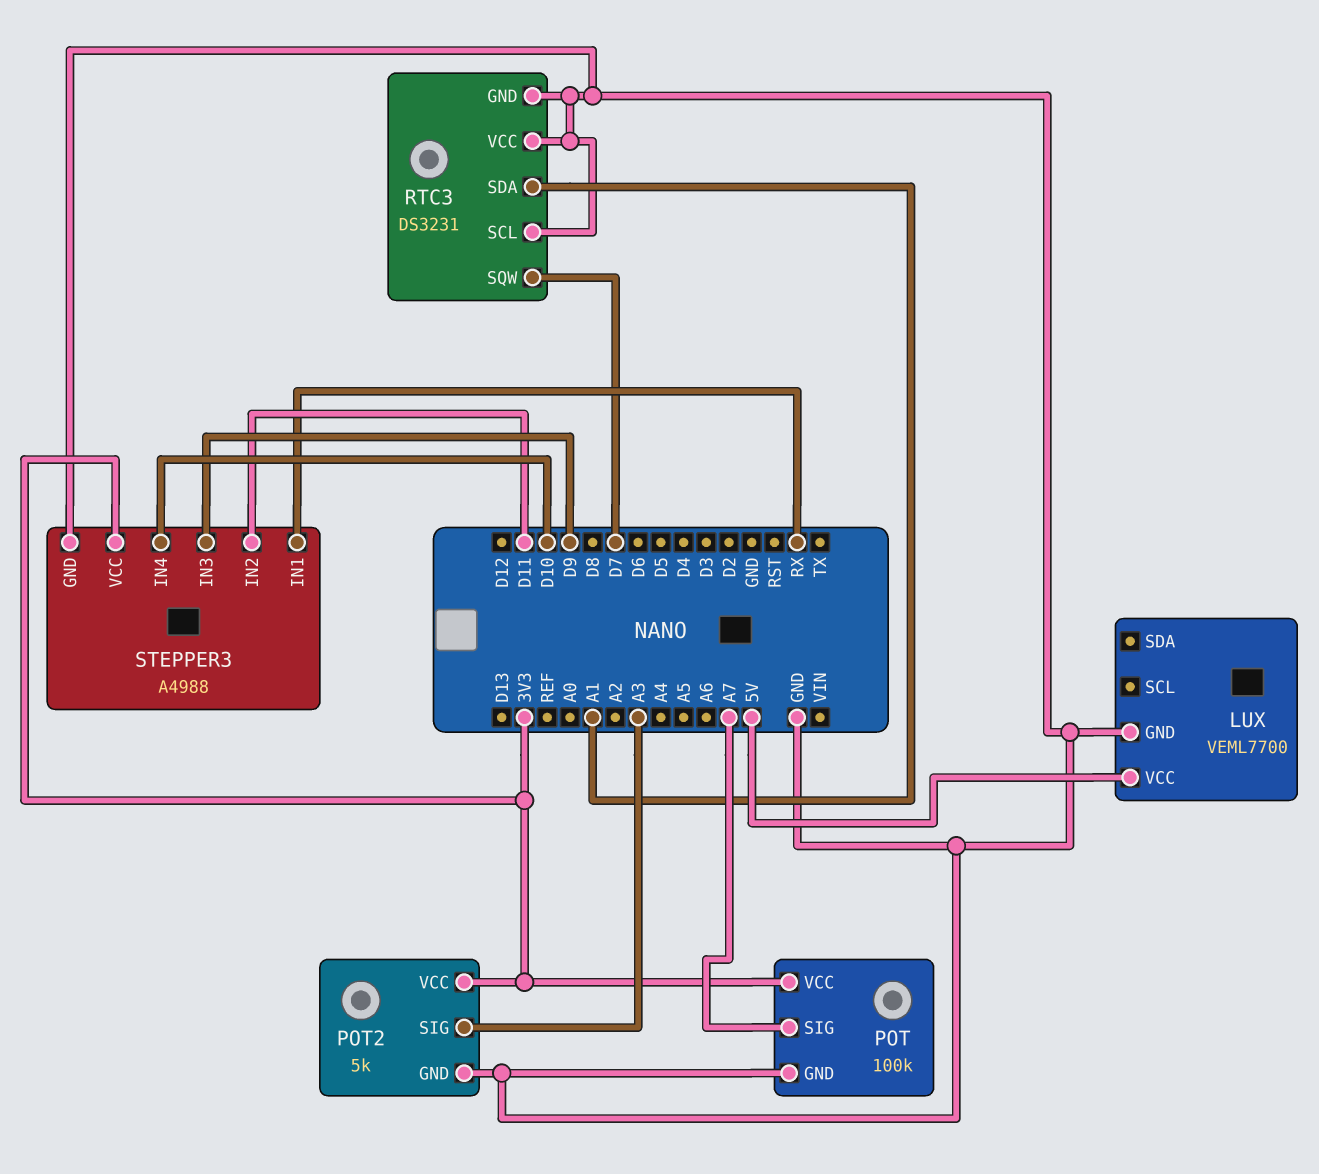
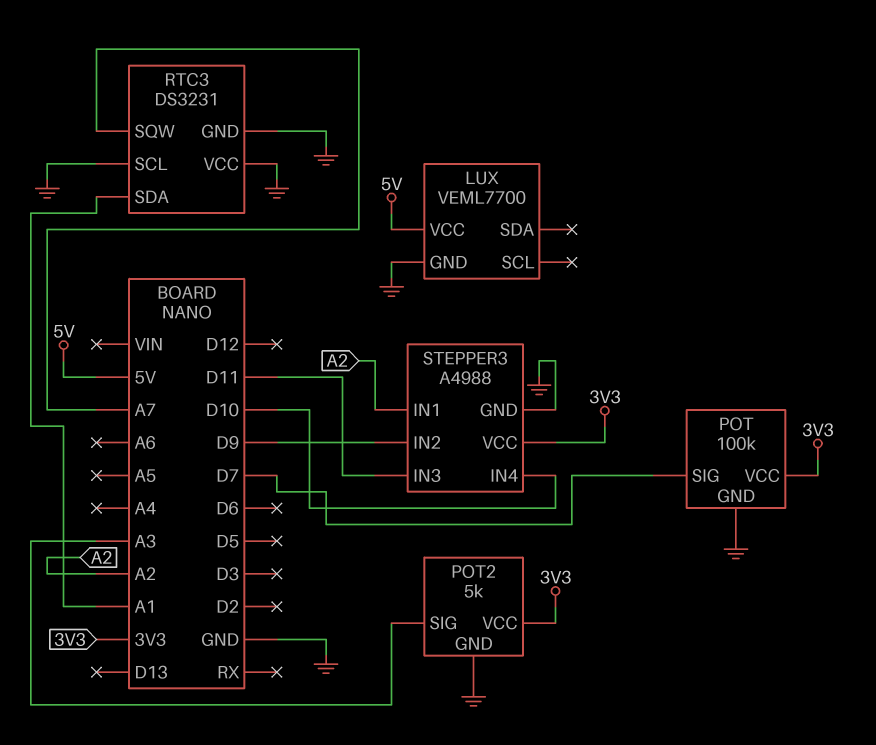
POT pin SIG: A7 -> D7
RTC3 pin SQW: D7 -> A7
STEPPER3 pin IN1: RX -> A2
STEPPER3 pin IN2: D11 -> D9
STEPPER3 pin IN3: D9 -> D11

